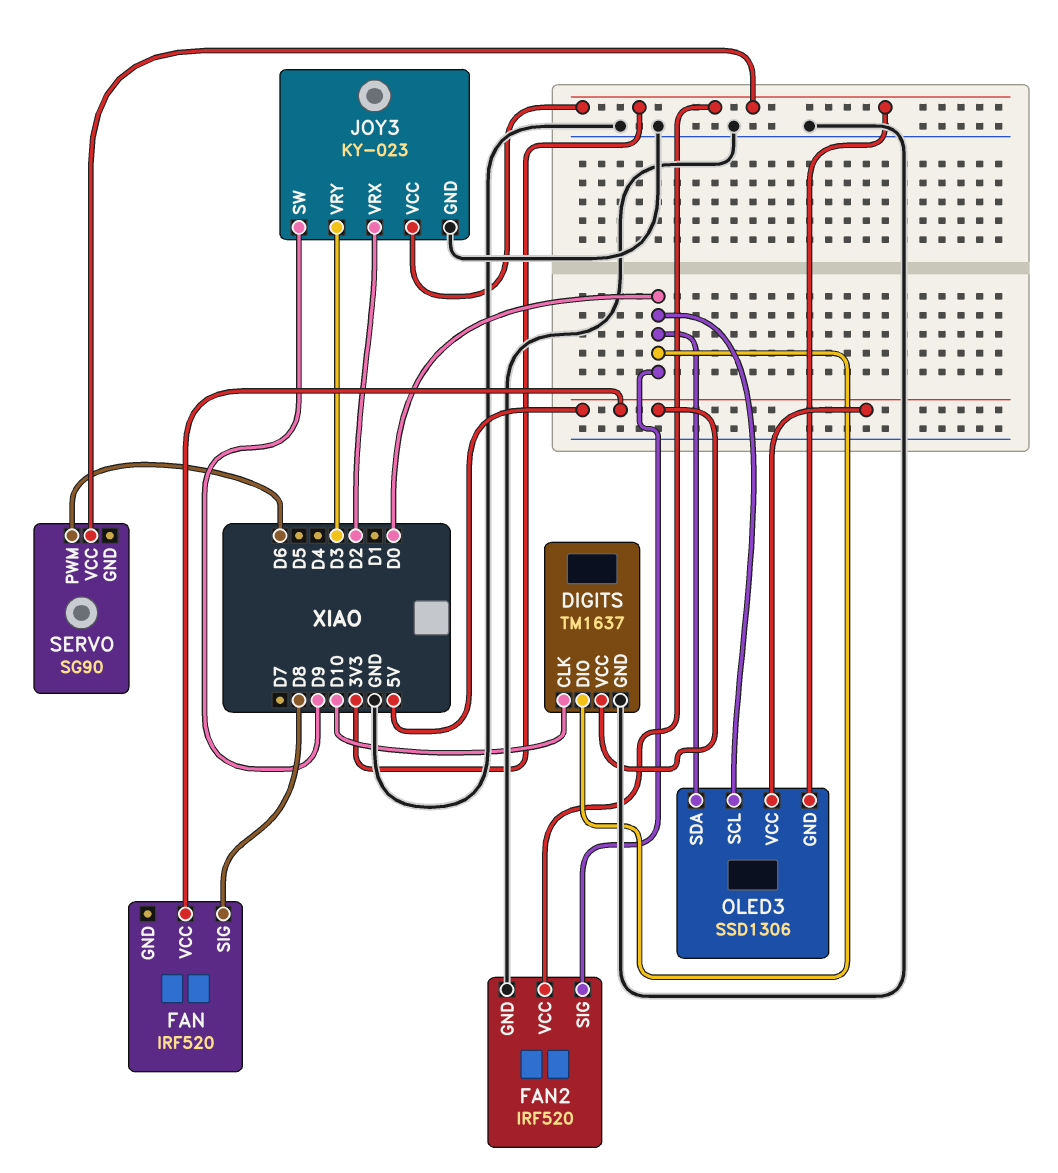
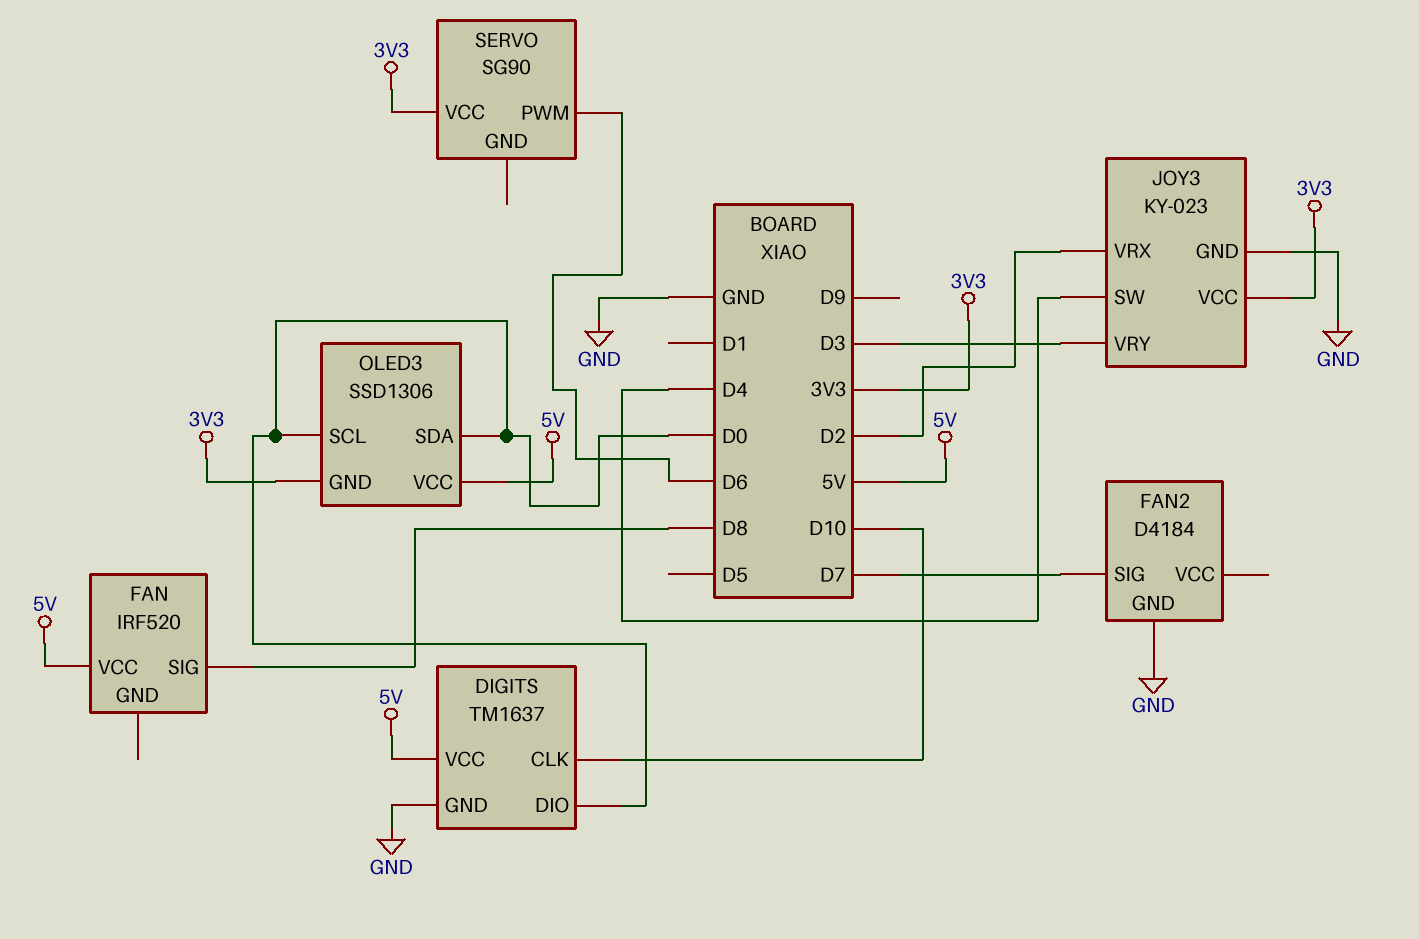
FAN2: IRF520 -> D4184
FAN2 pin SIG: D0 -> D7
FAN2 pin VCC: 3V3 -> none
JOY3 pin SW: D9 -> D4

